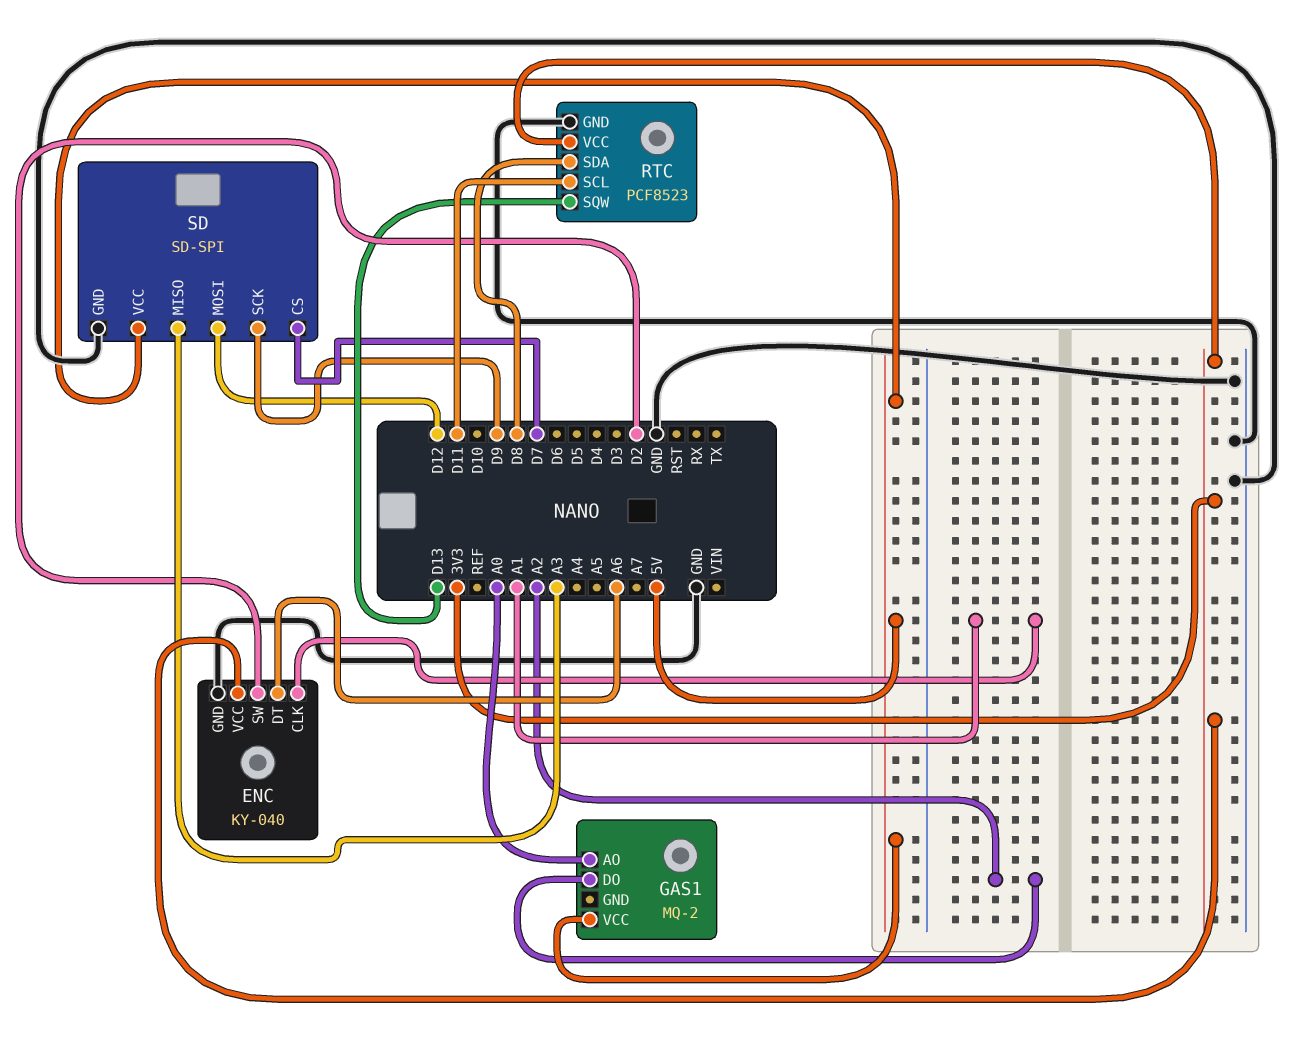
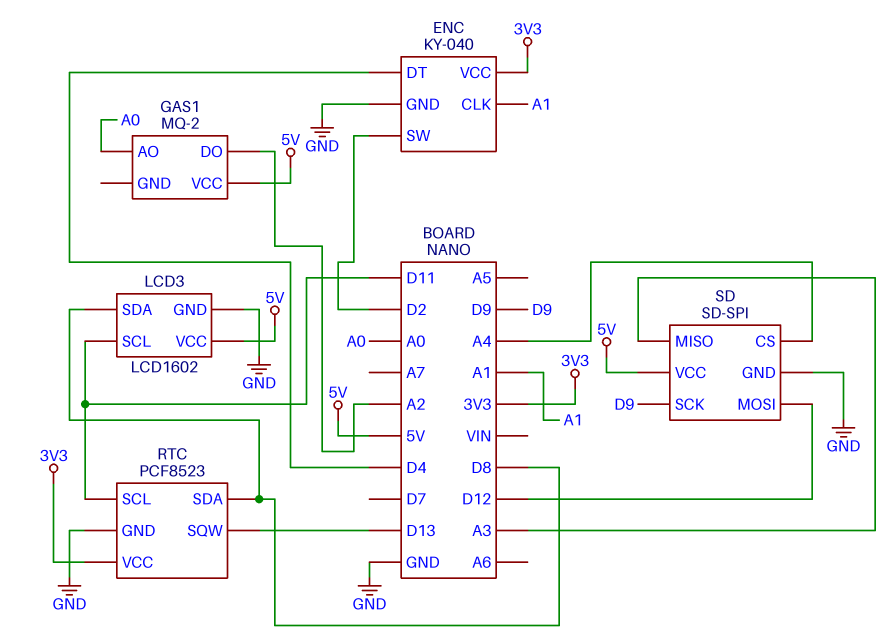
ENC pin DT: A6 -> D4
LCD3: none -> LCD1602
LCD3 pin GND: none -> GND
LCD3 pin SCL: none -> D11
LCD3 pin SDA: none -> D8
LCD3 pin VCC: none -> 5V
SD pin CS: D7 -> A4

